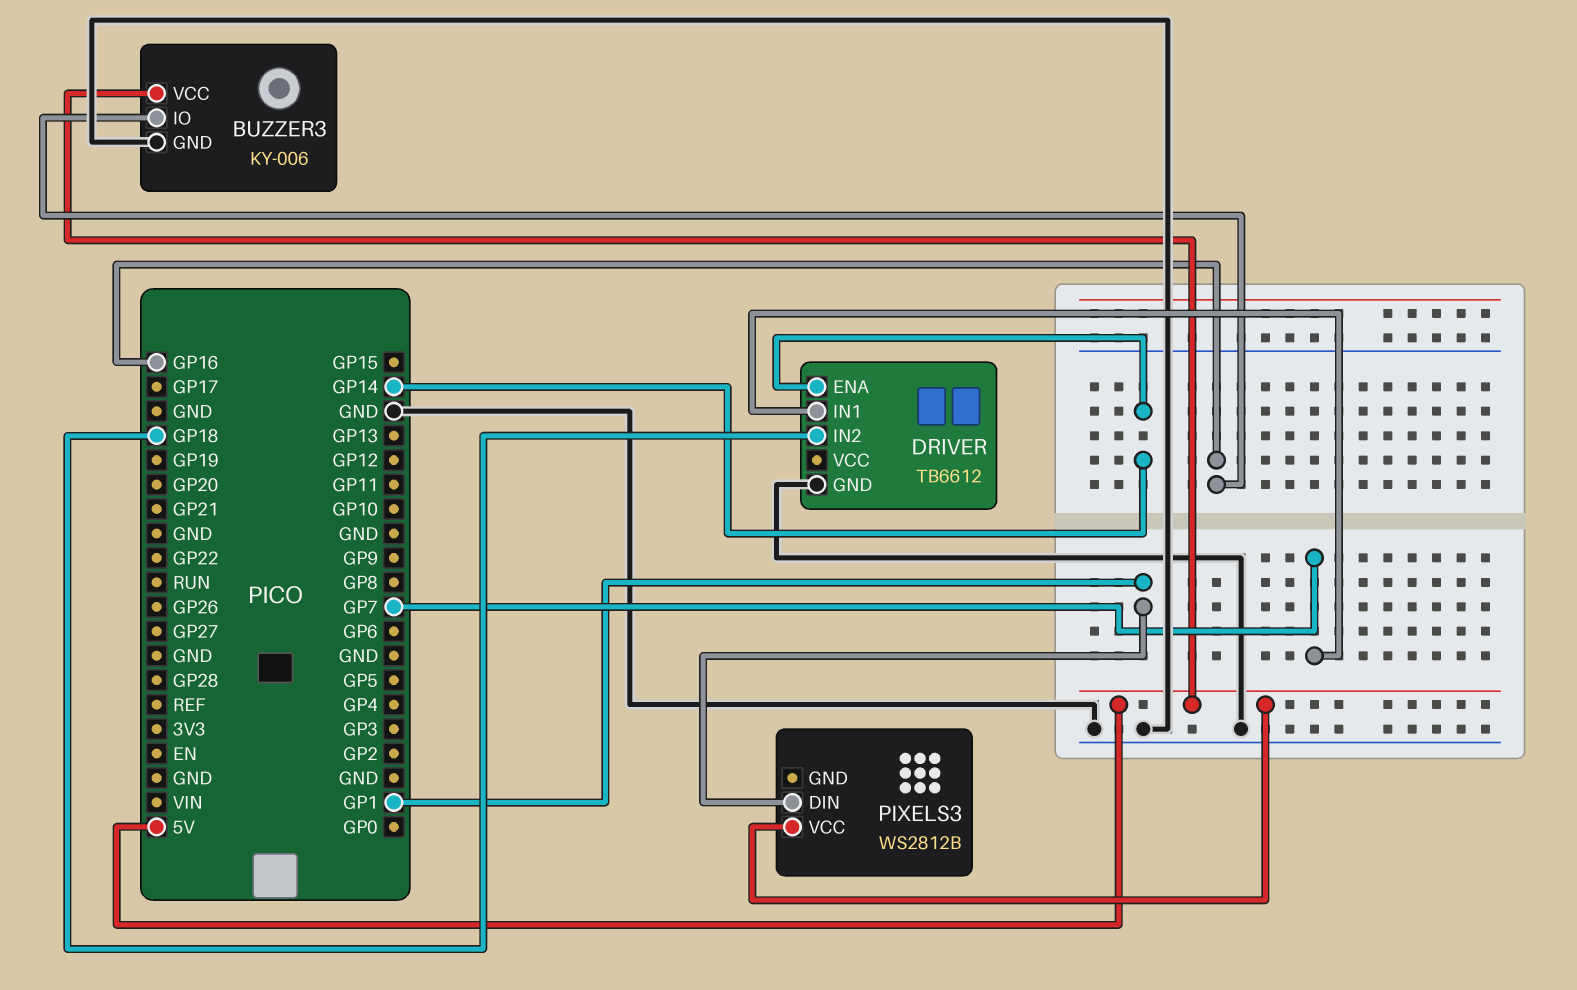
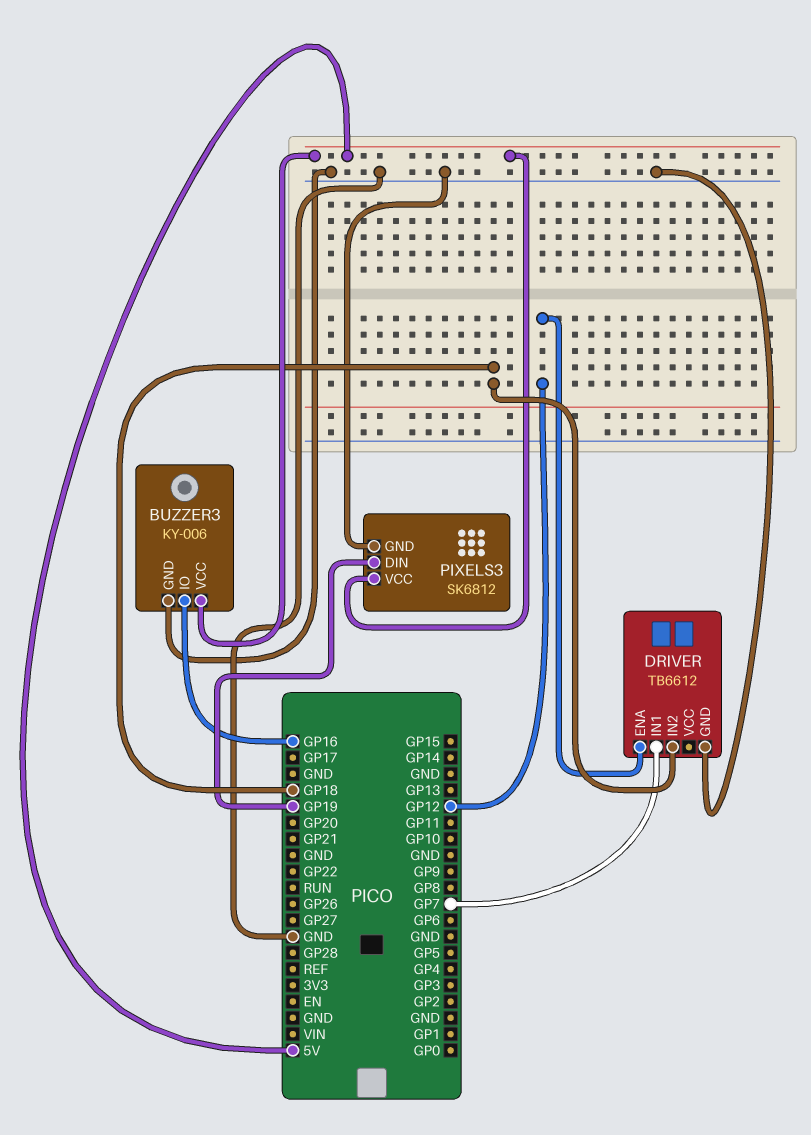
DRIVER pin ENA: GP14 -> GP12
PIXELS3: WS2812B -> SK6812
PIXELS3 pin DIN: GP1 -> GP19
PIXELS3 pin GND: none -> GND

